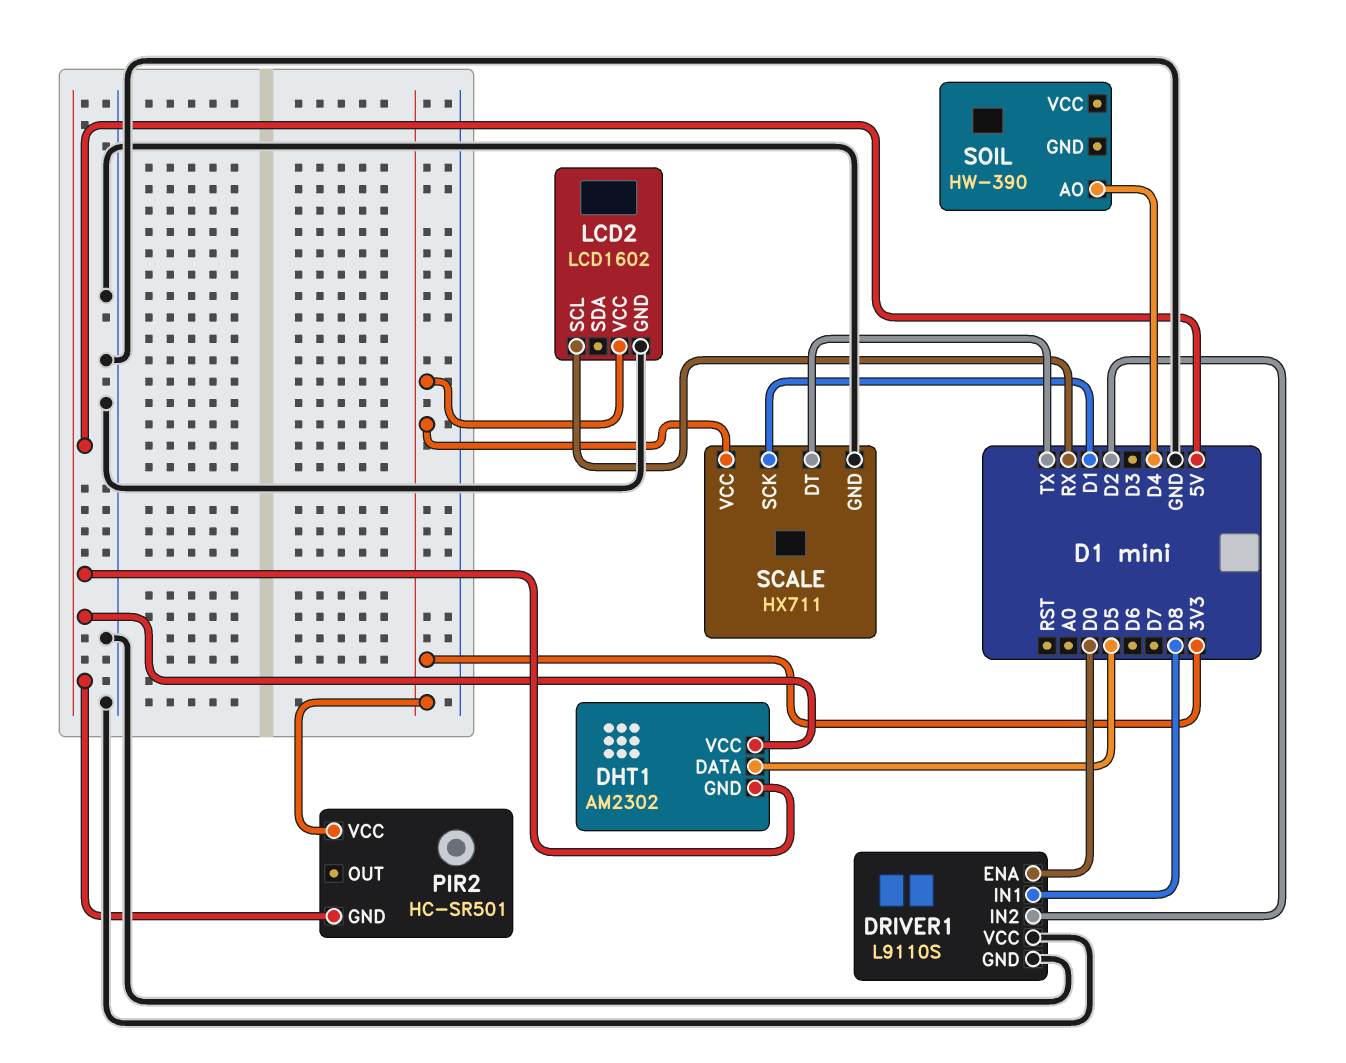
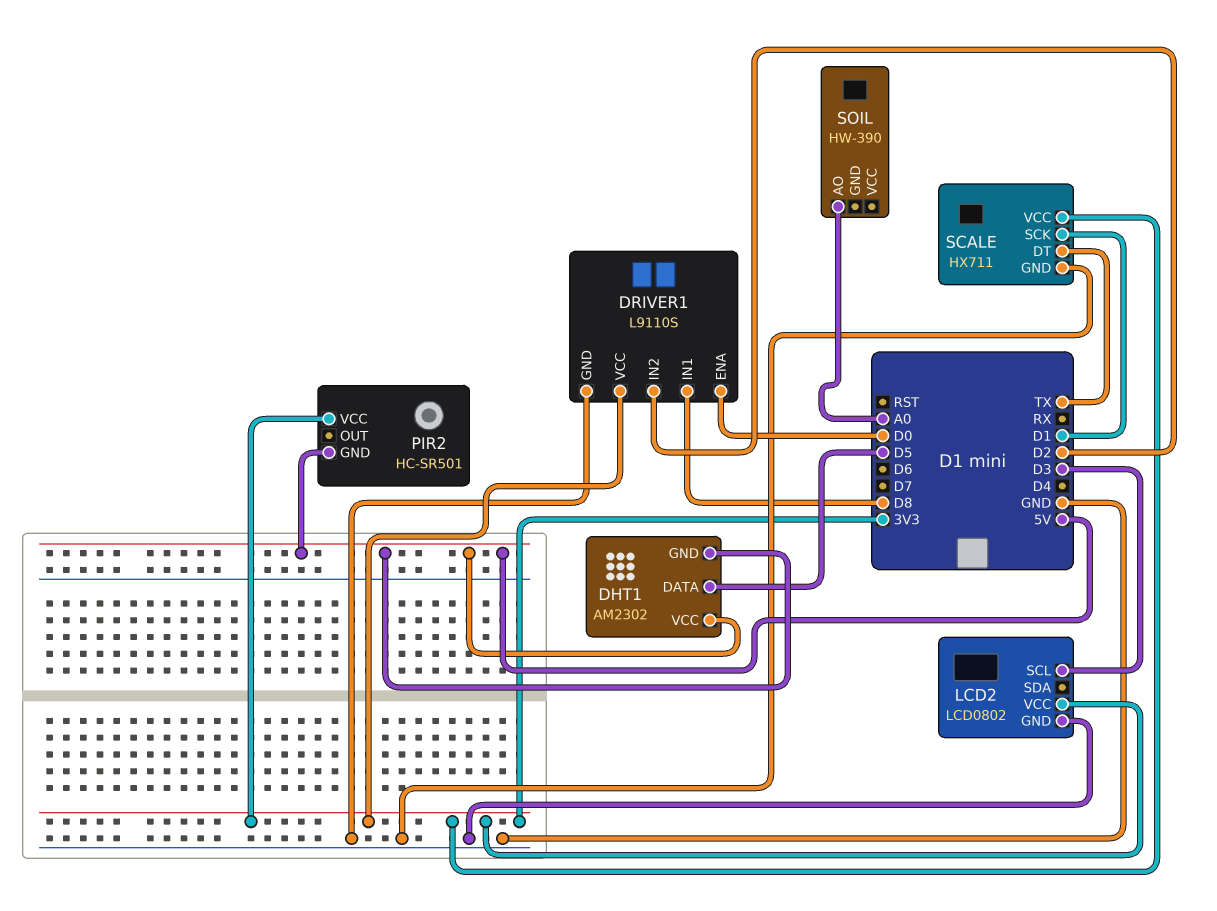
DRIVER1 pin VCC: GND -> 3V3
LCD2: LCD1602 -> LCD0802
LCD2 pin SCL: RX -> D3
SOIL pin AO: D4 -> A0

